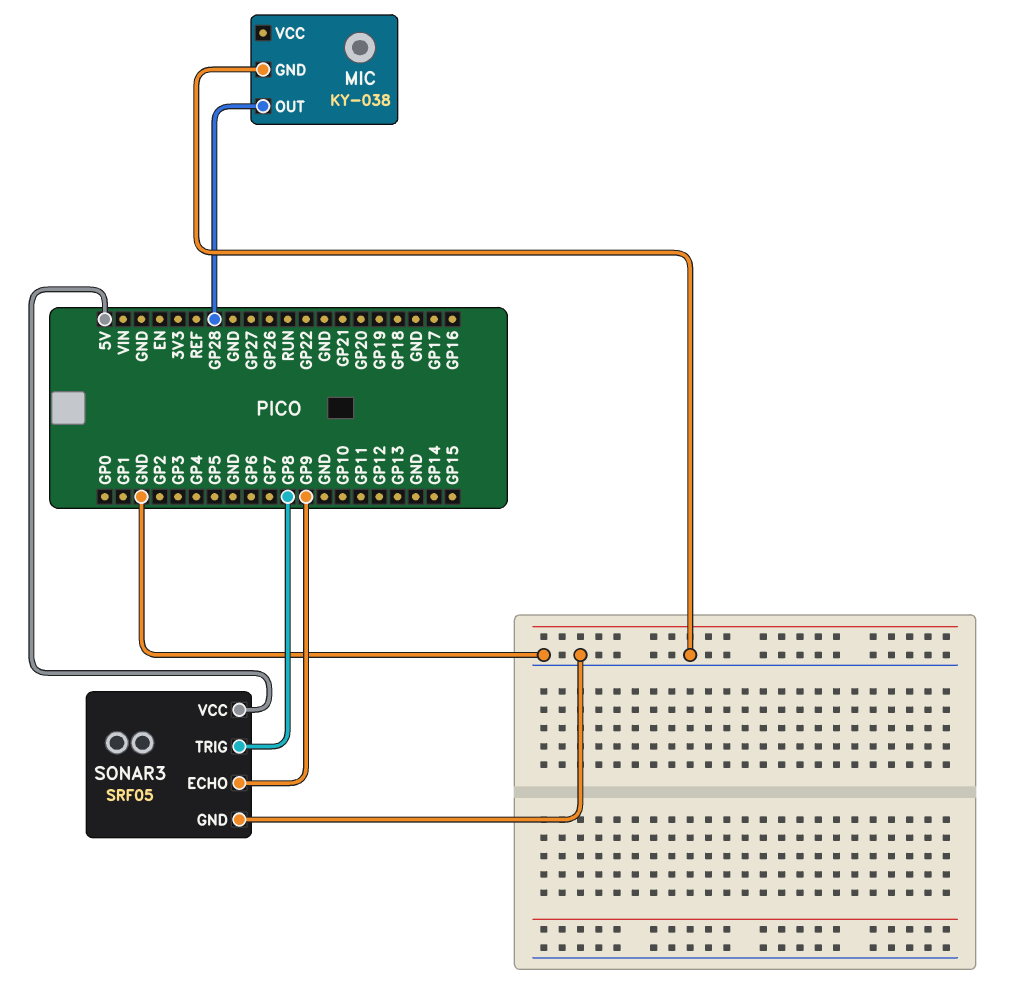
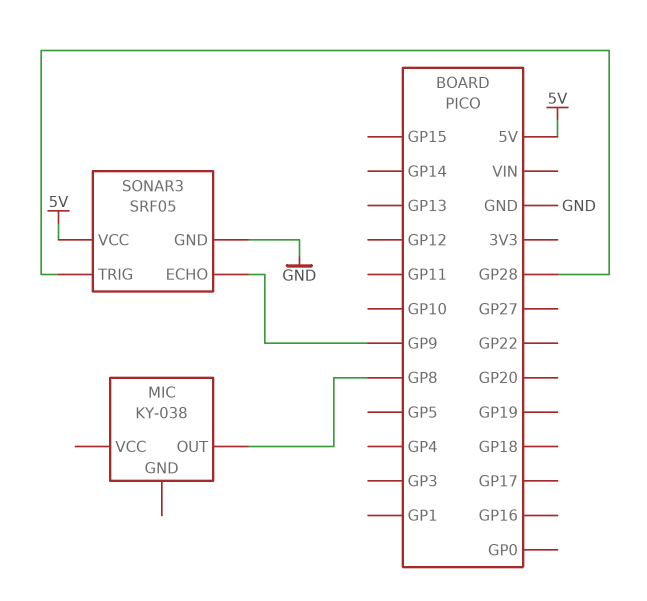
MIC pin GND: GND -> none
MIC pin OUT: GP28 -> GP8
SONAR3 pin TRIG: GP8 -> GP28

